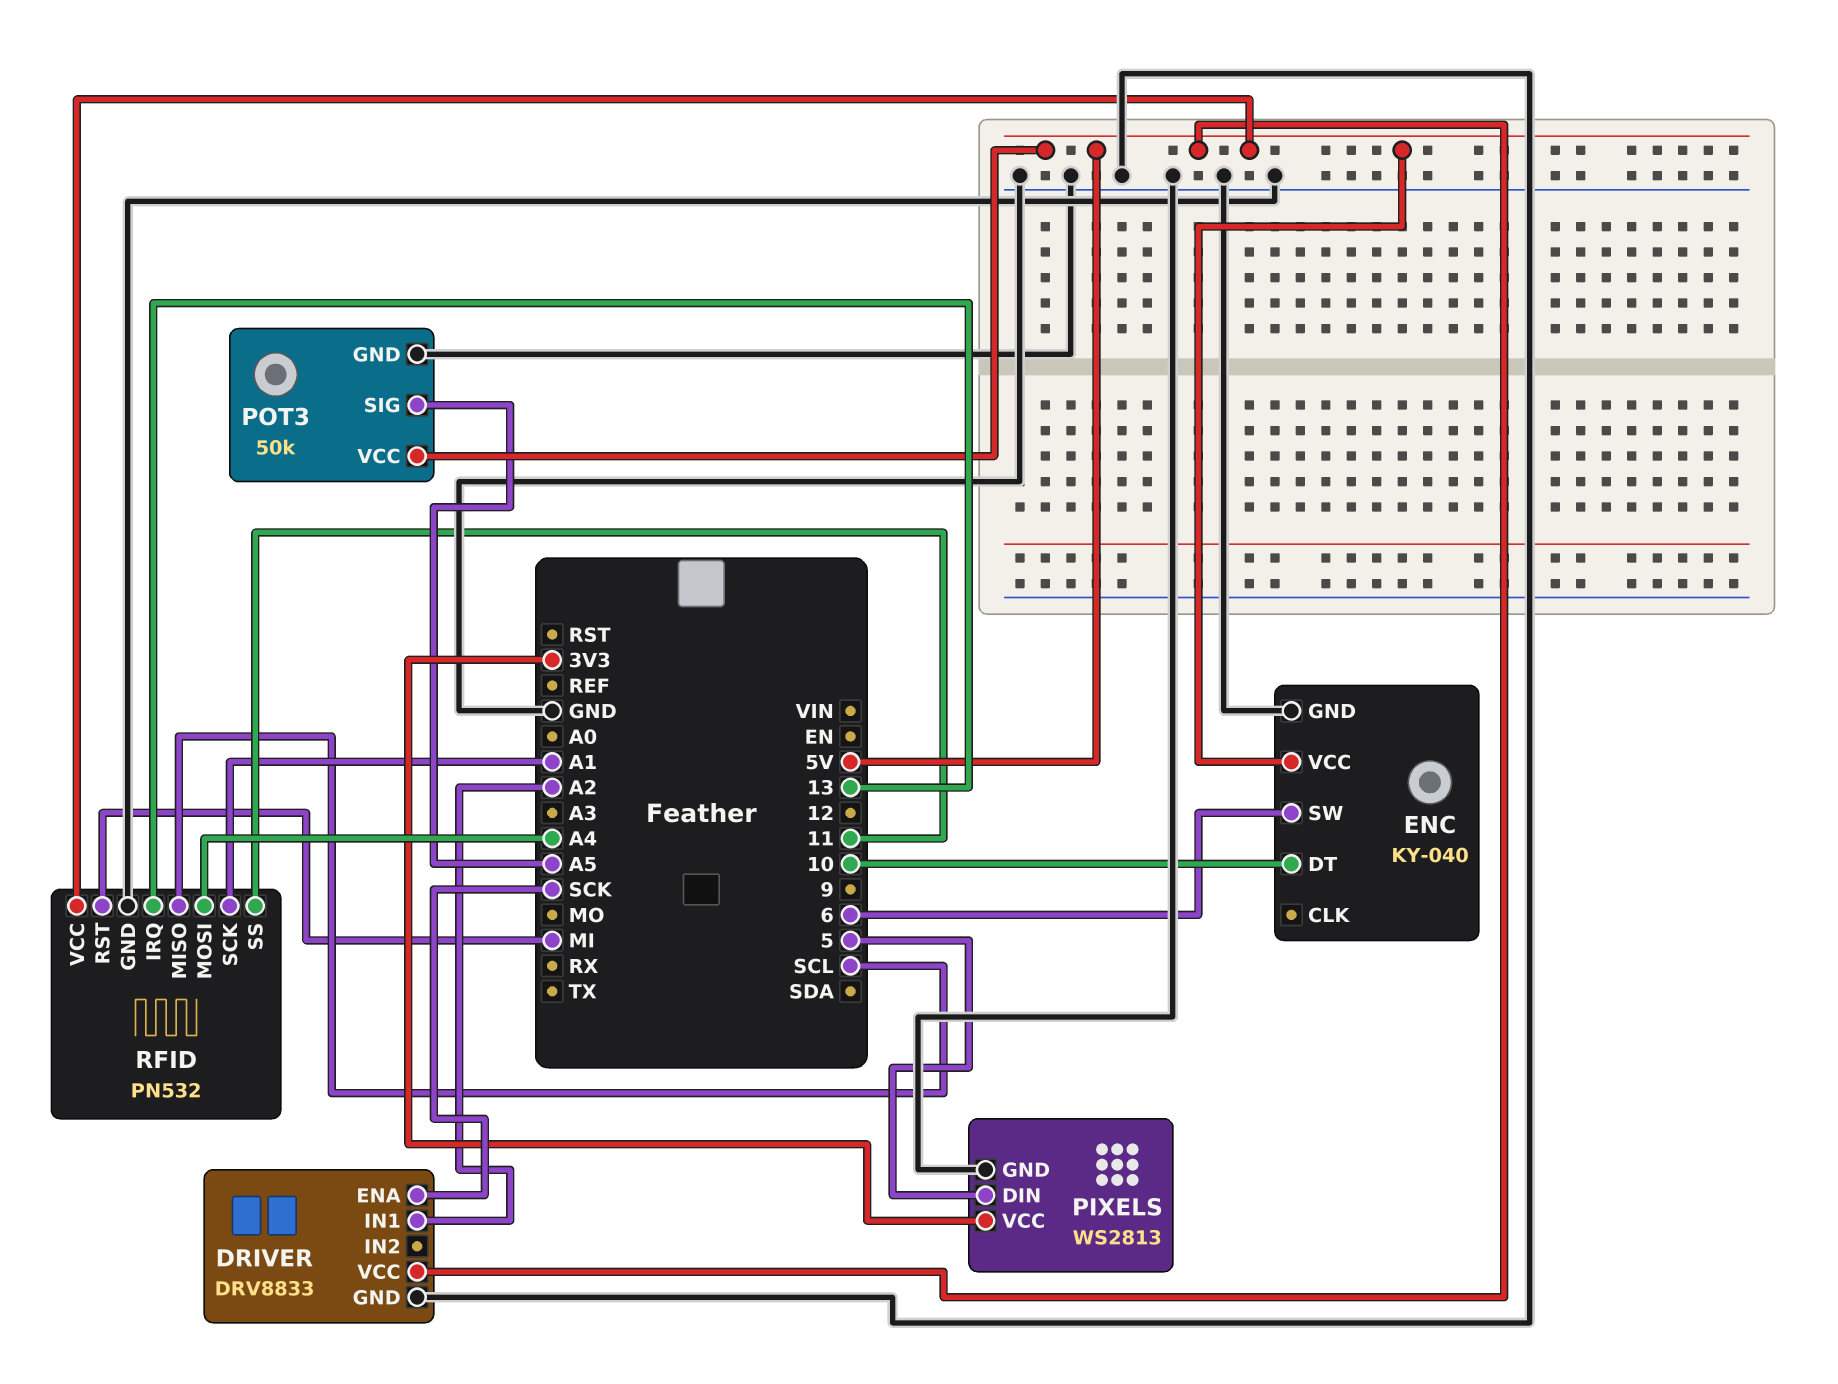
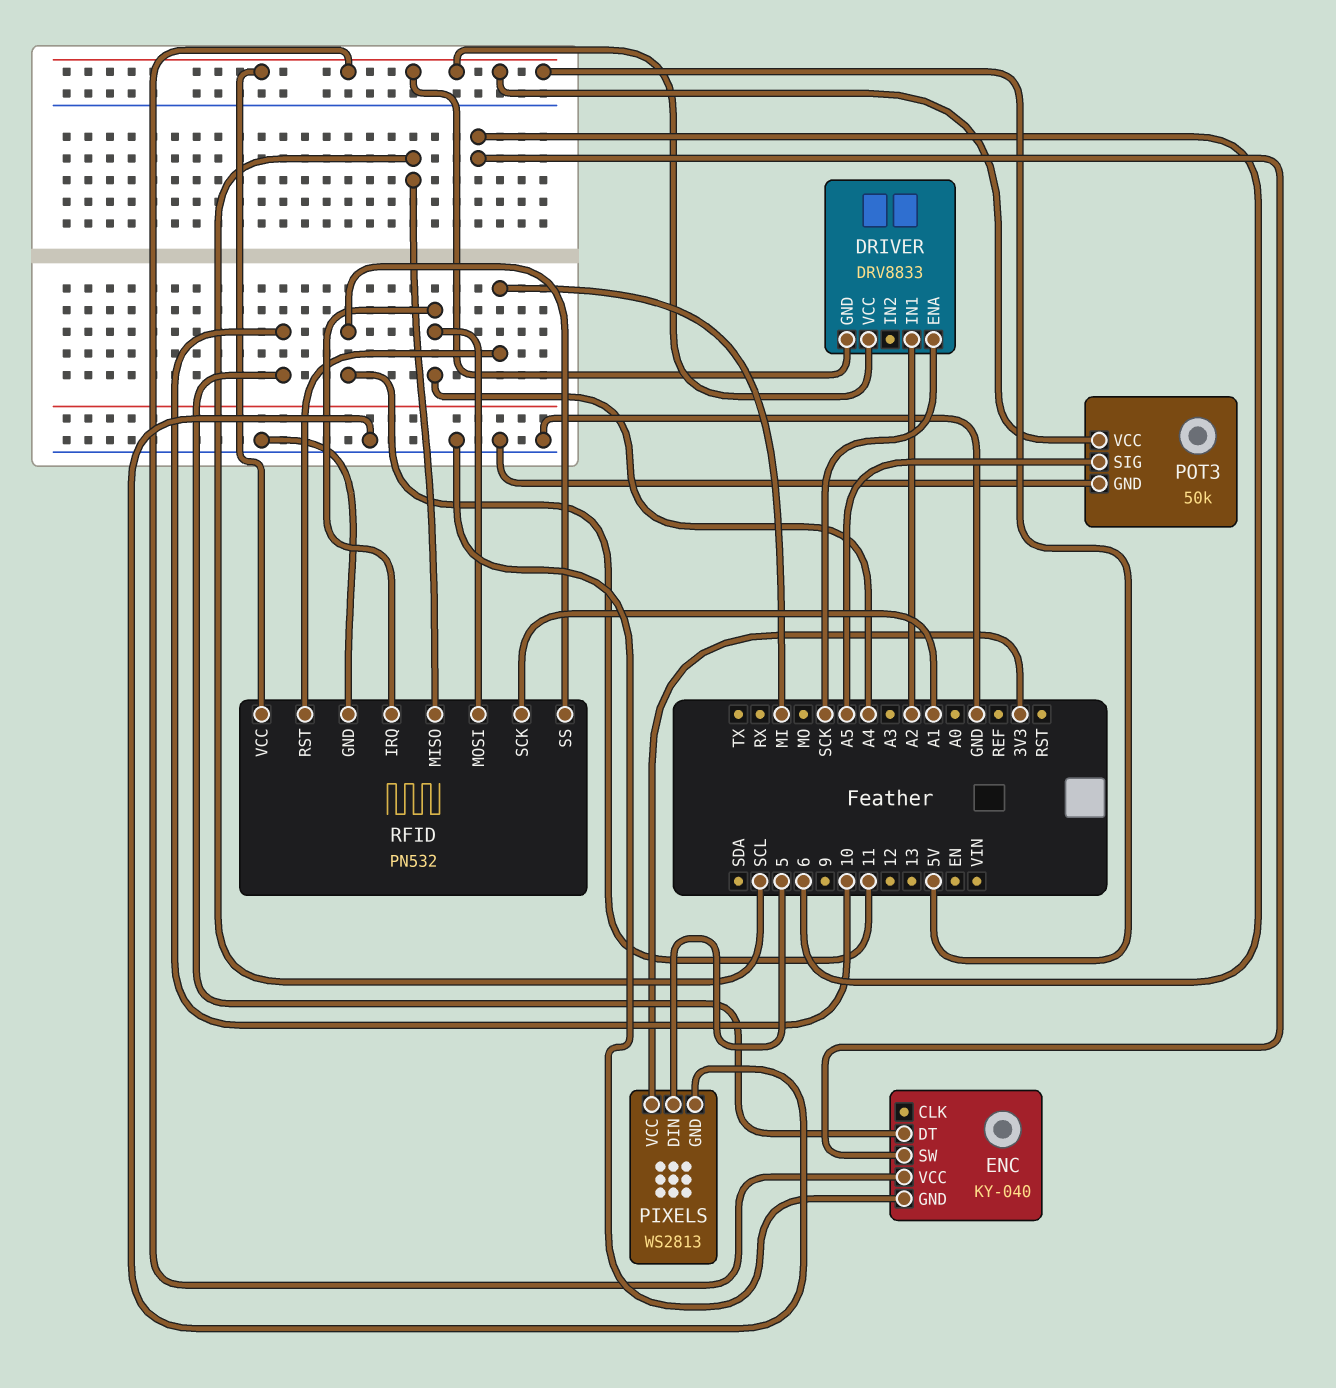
DRIVER pin GND: GND -> 5V
RFID pin IRQ: 13 -> A4

